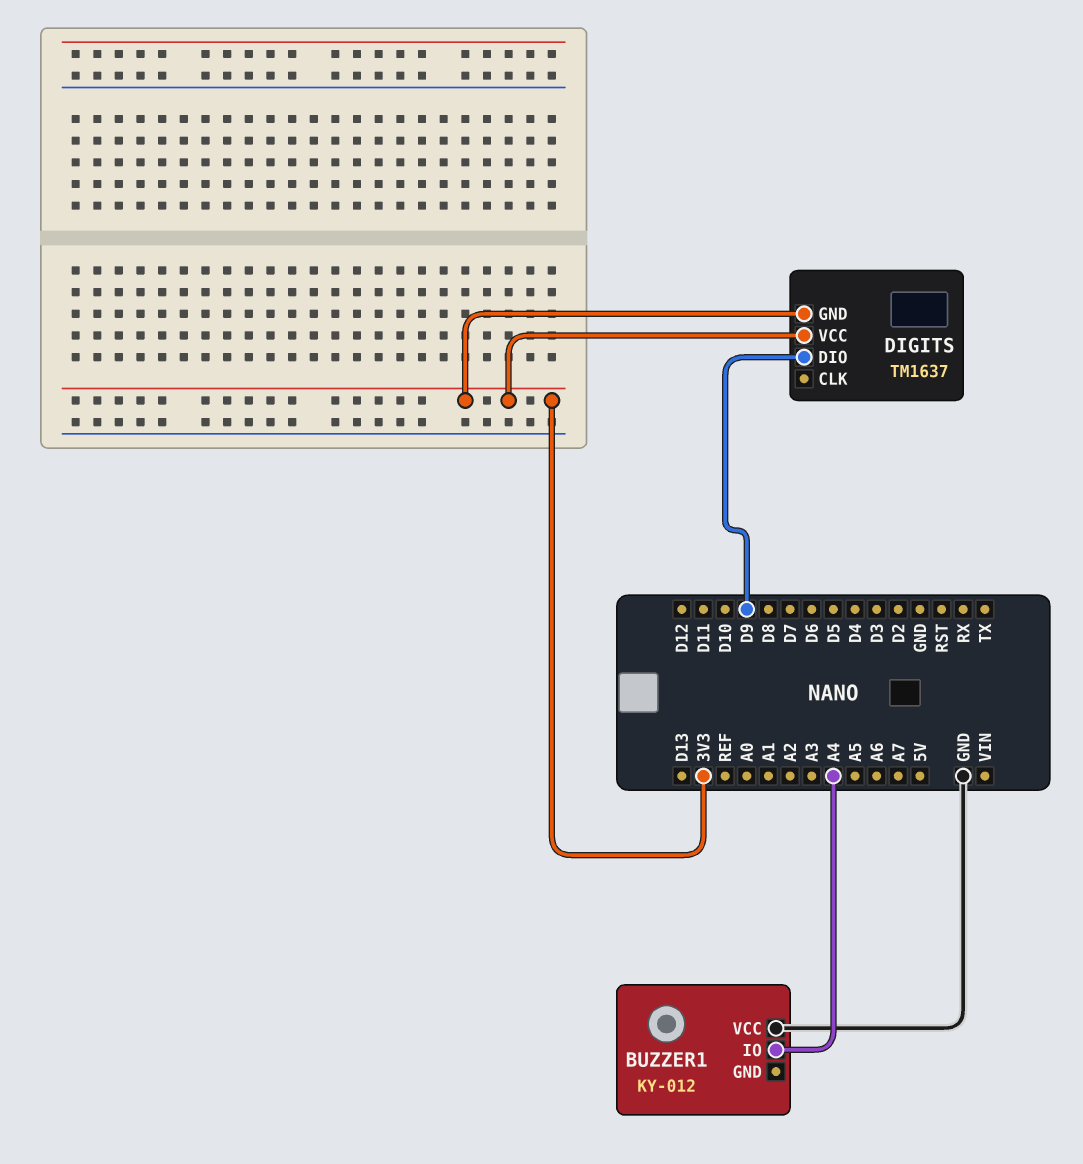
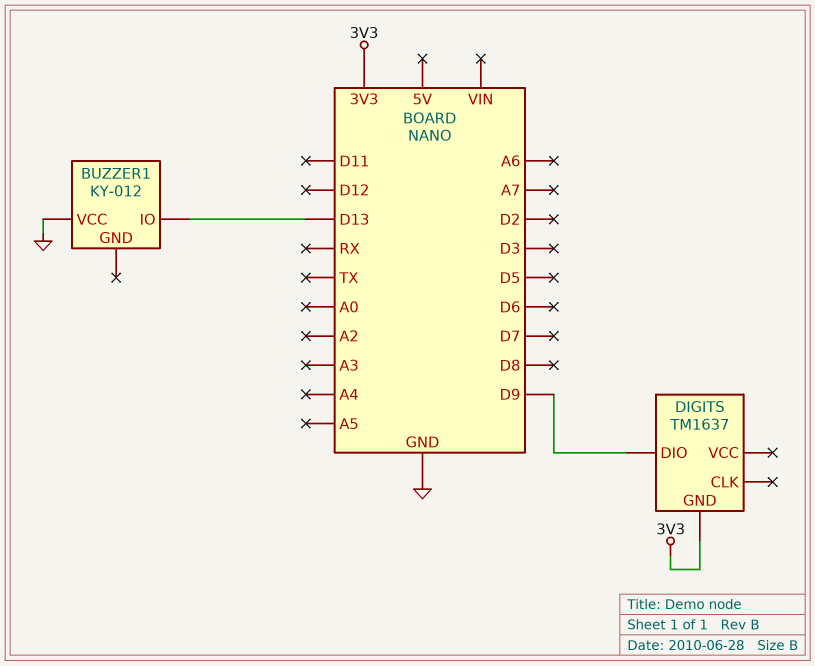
BUZZER1 pin IO: A4 -> D13
DIGITS pin VCC: 3V3 -> none

